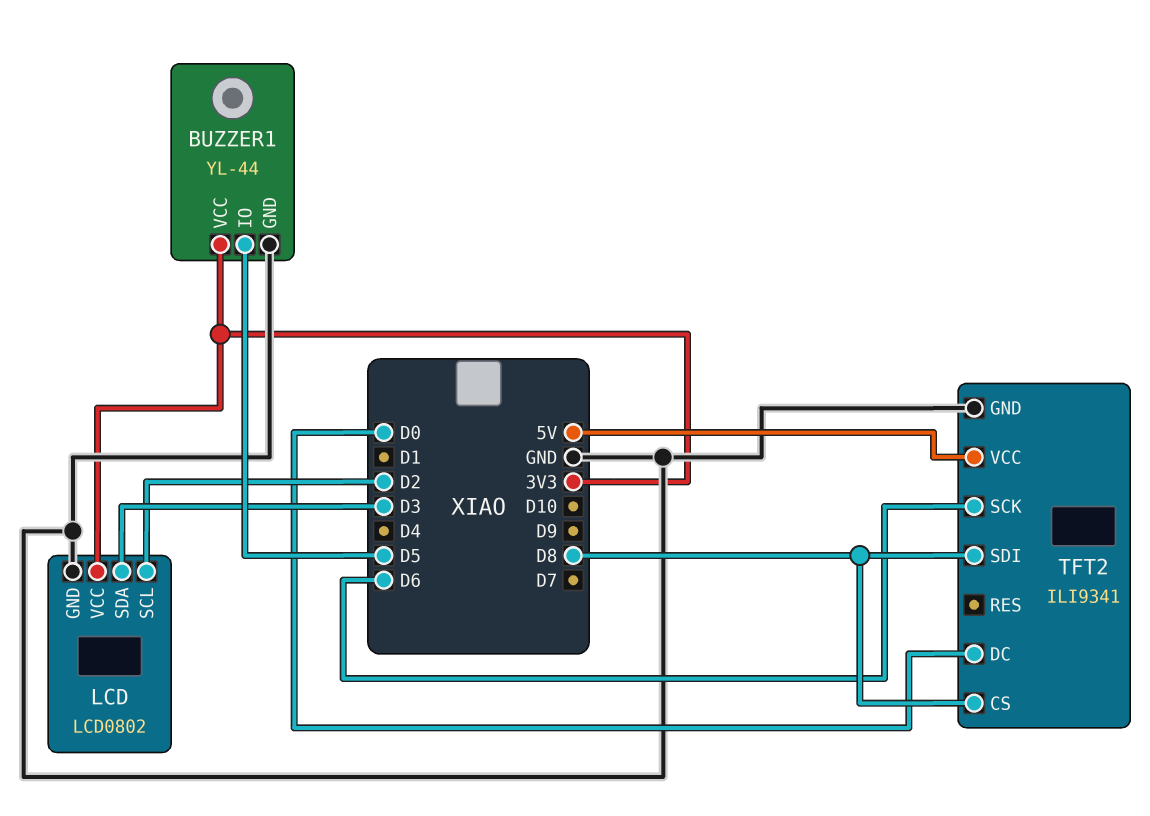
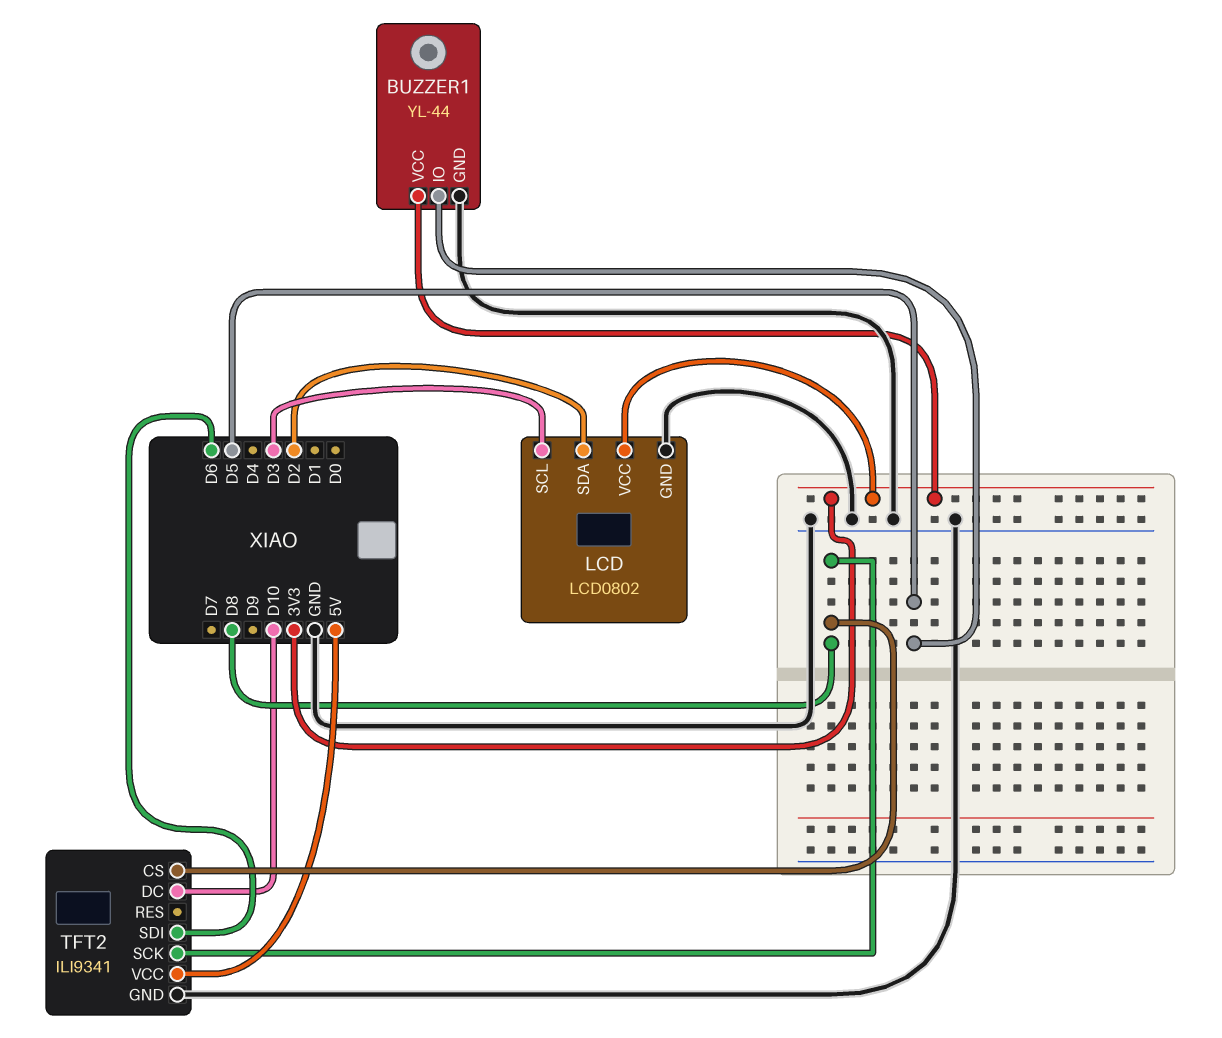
LCD pin SCL: D2 -> D3
LCD pin SDA: D3 -> D2
TFT2 pin DC: D0 -> D10
TFT2 pin SCK: D6 -> D8
TFT2 pin SDI: D8 -> D6

